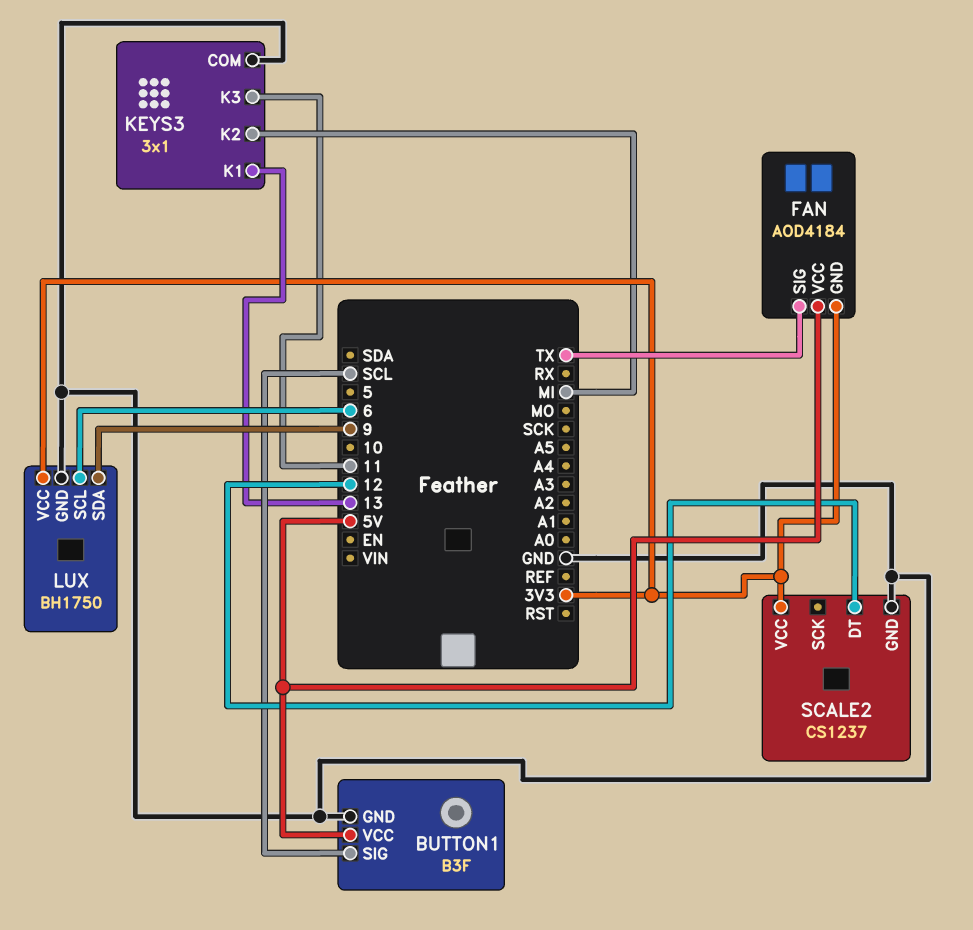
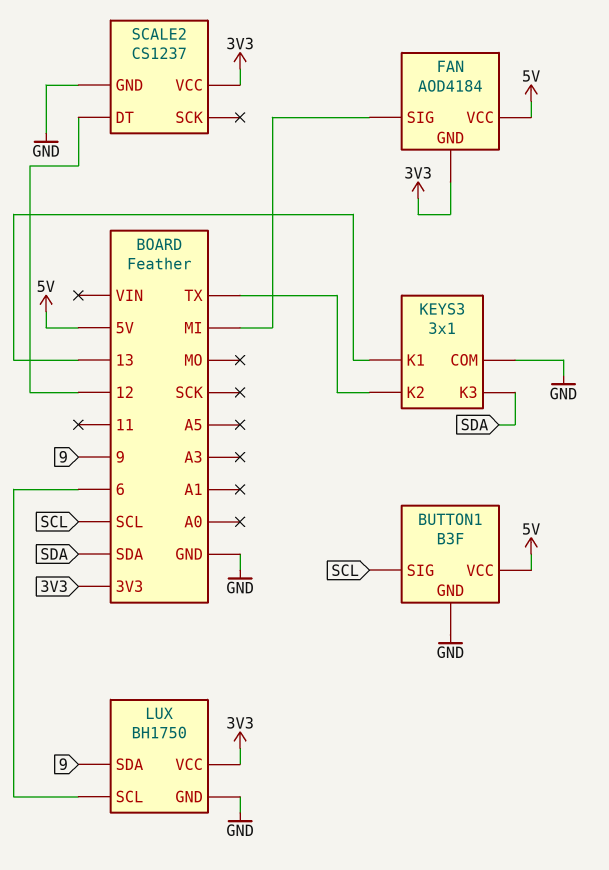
FAN pin SIG: TX -> MI
KEYS3 pin K2: MI -> TX
KEYS3 pin K3: 11 -> SDA

